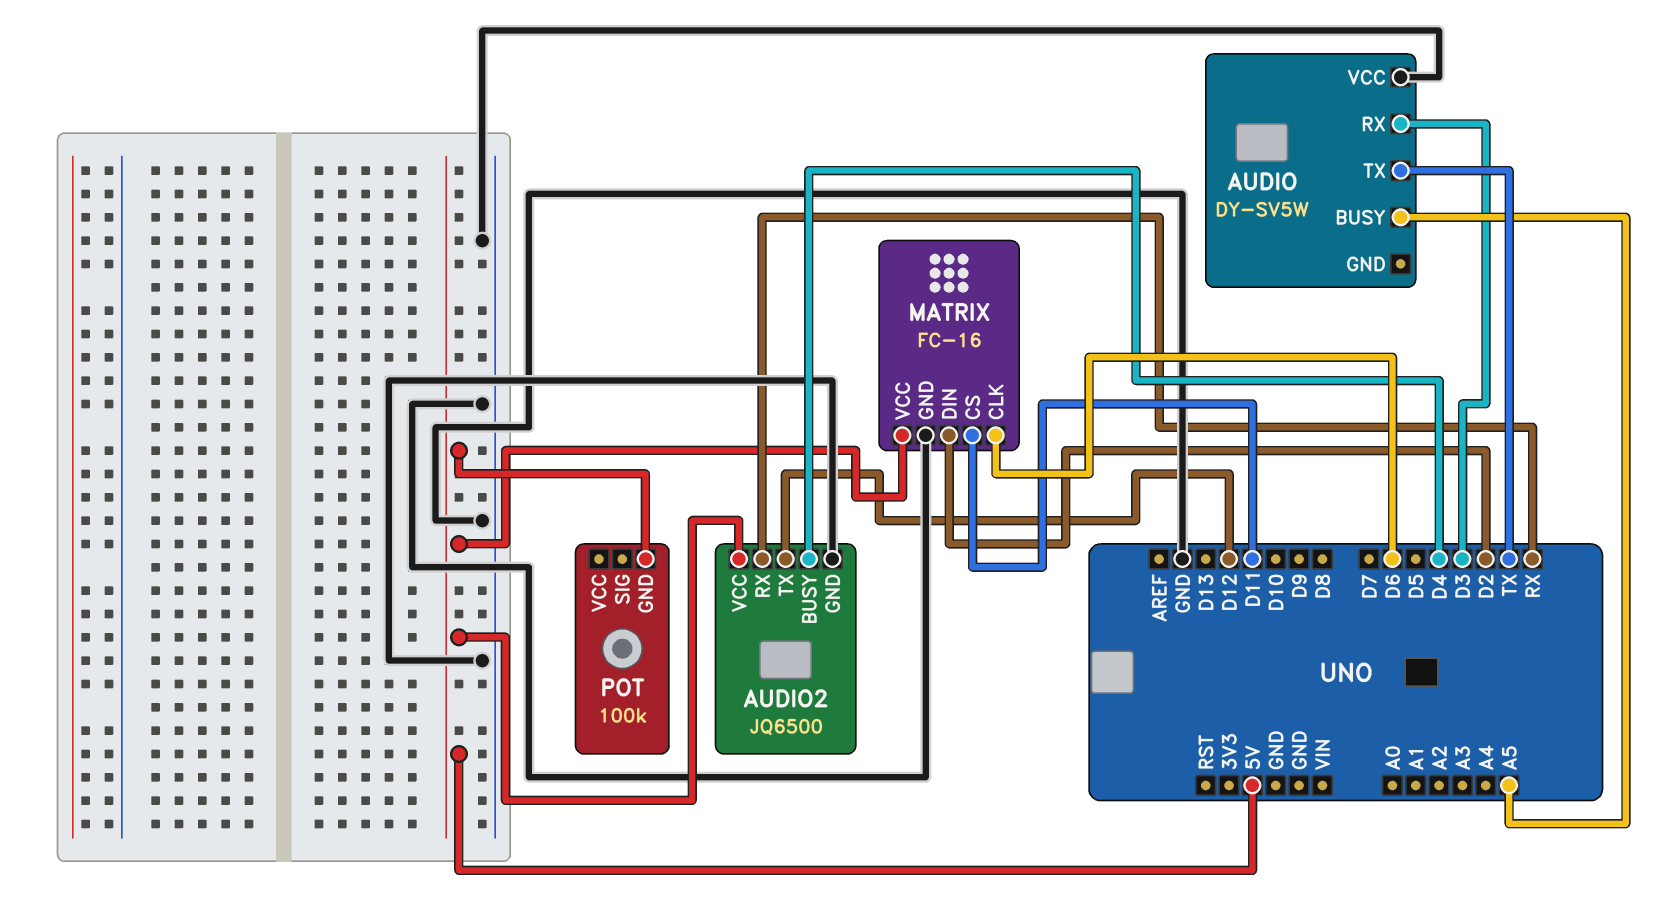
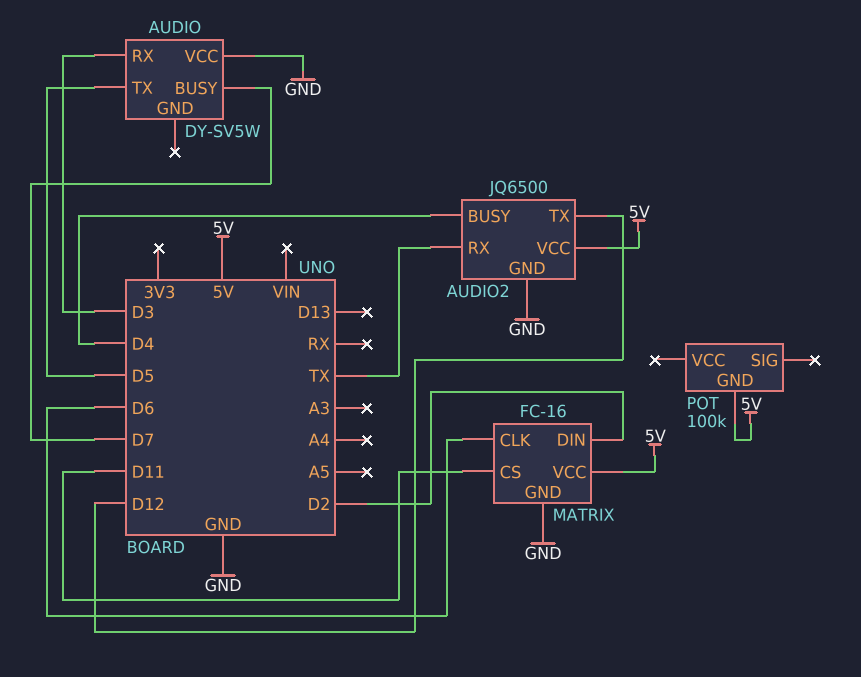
AUDIO pin BUSY: A5 -> D7
AUDIO pin TX: TX -> D5
AUDIO2 pin RX: RX -> TX

